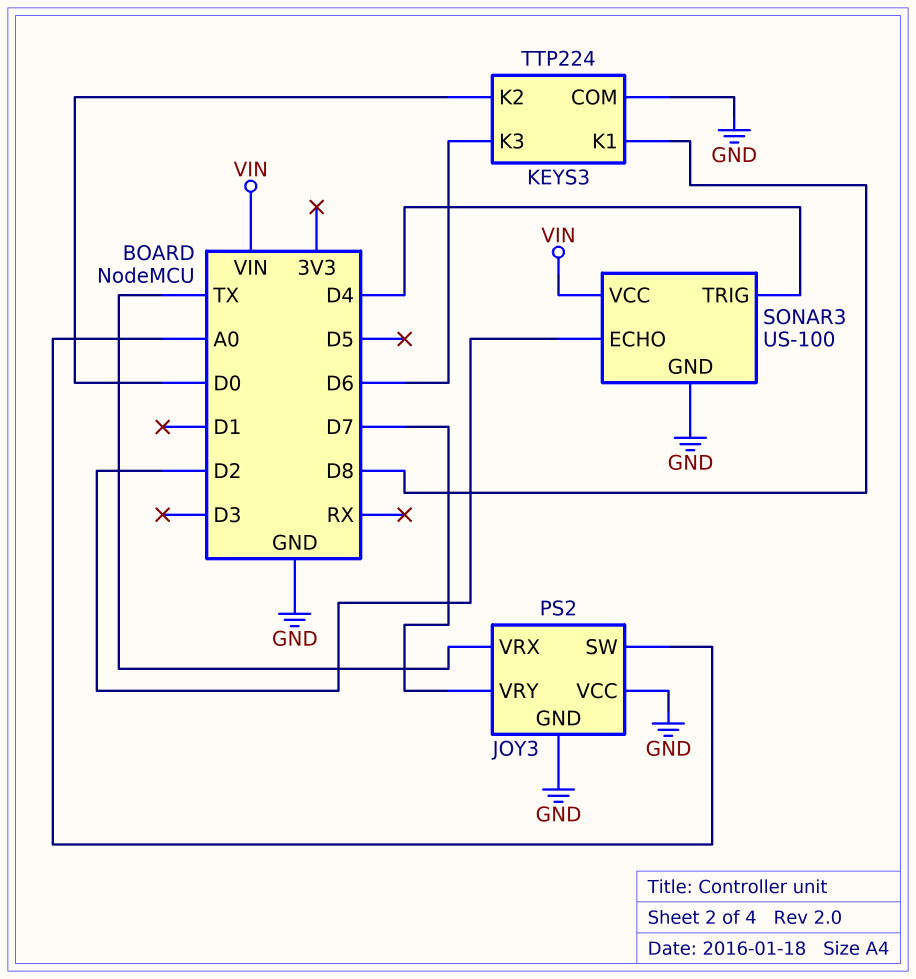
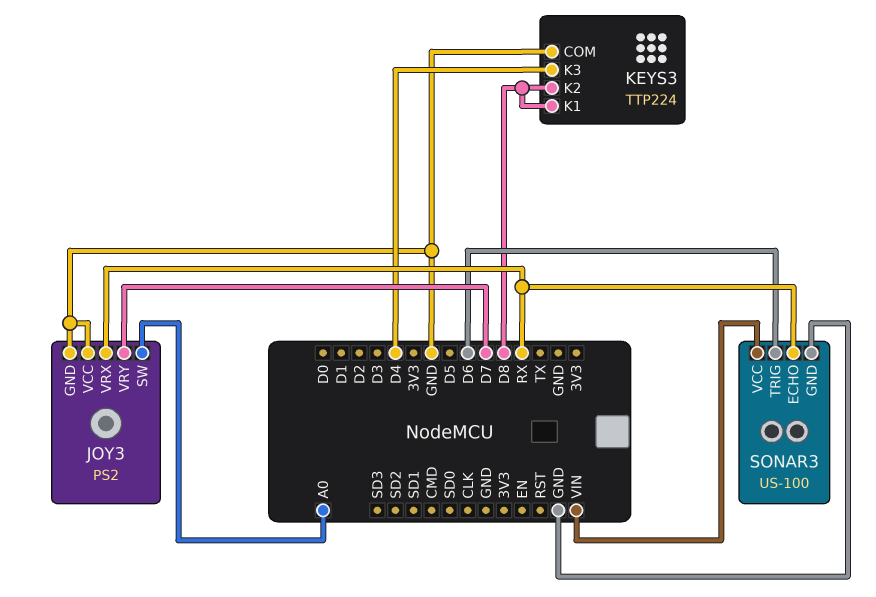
JOY3 pin VRX: TX -> RX
KEYS3 pin K2: D0 -> D8
KEYS3 pin K3: D6 -> D4
SONAR3 pin ECHO: D2 -> RX
SONAR3 pin TRIG: D4 -> D6

